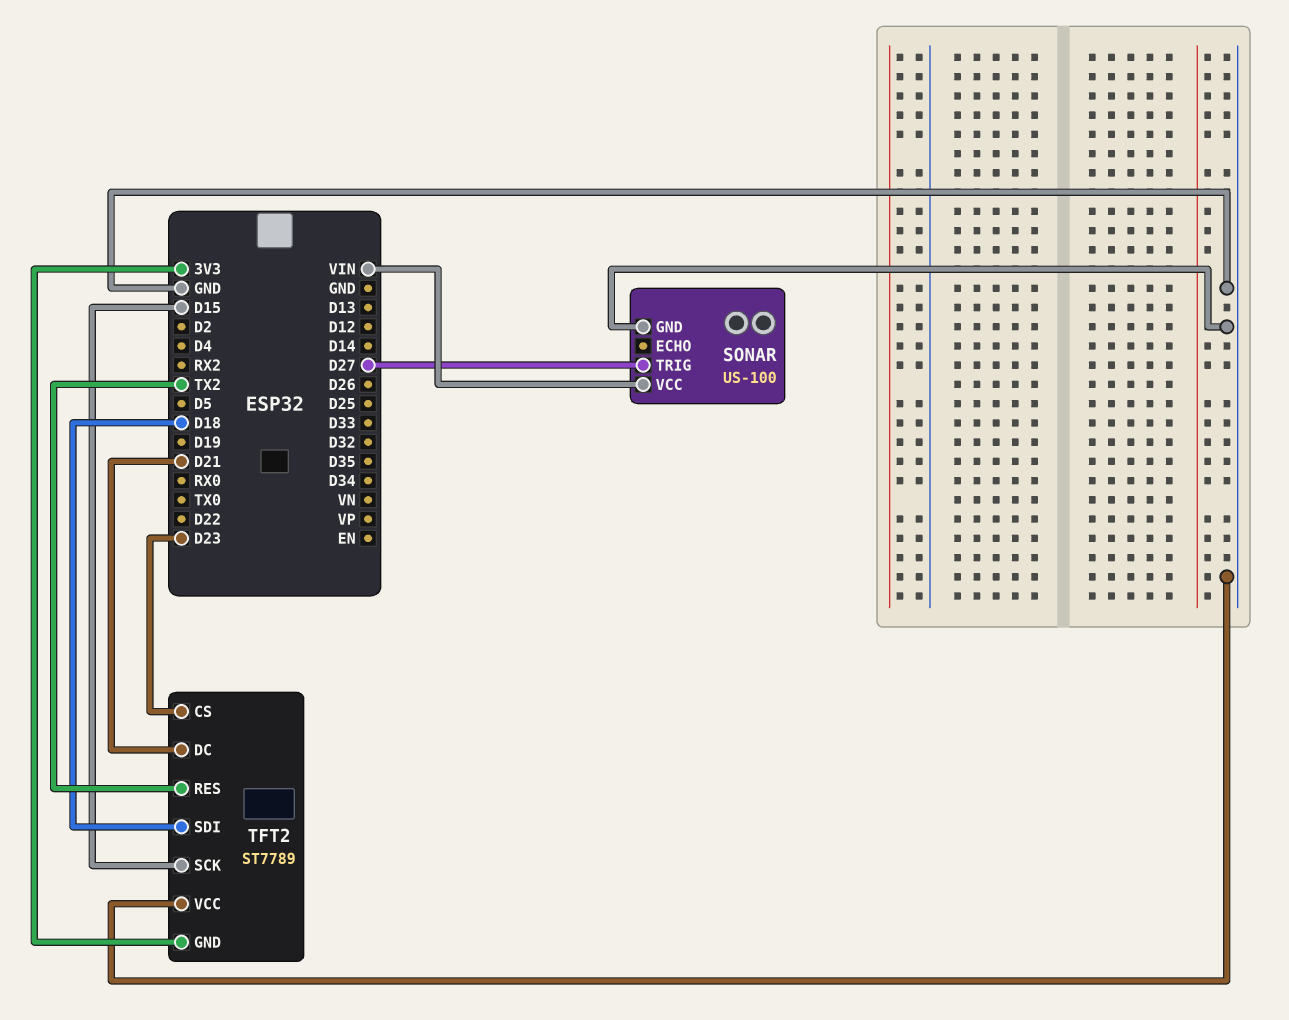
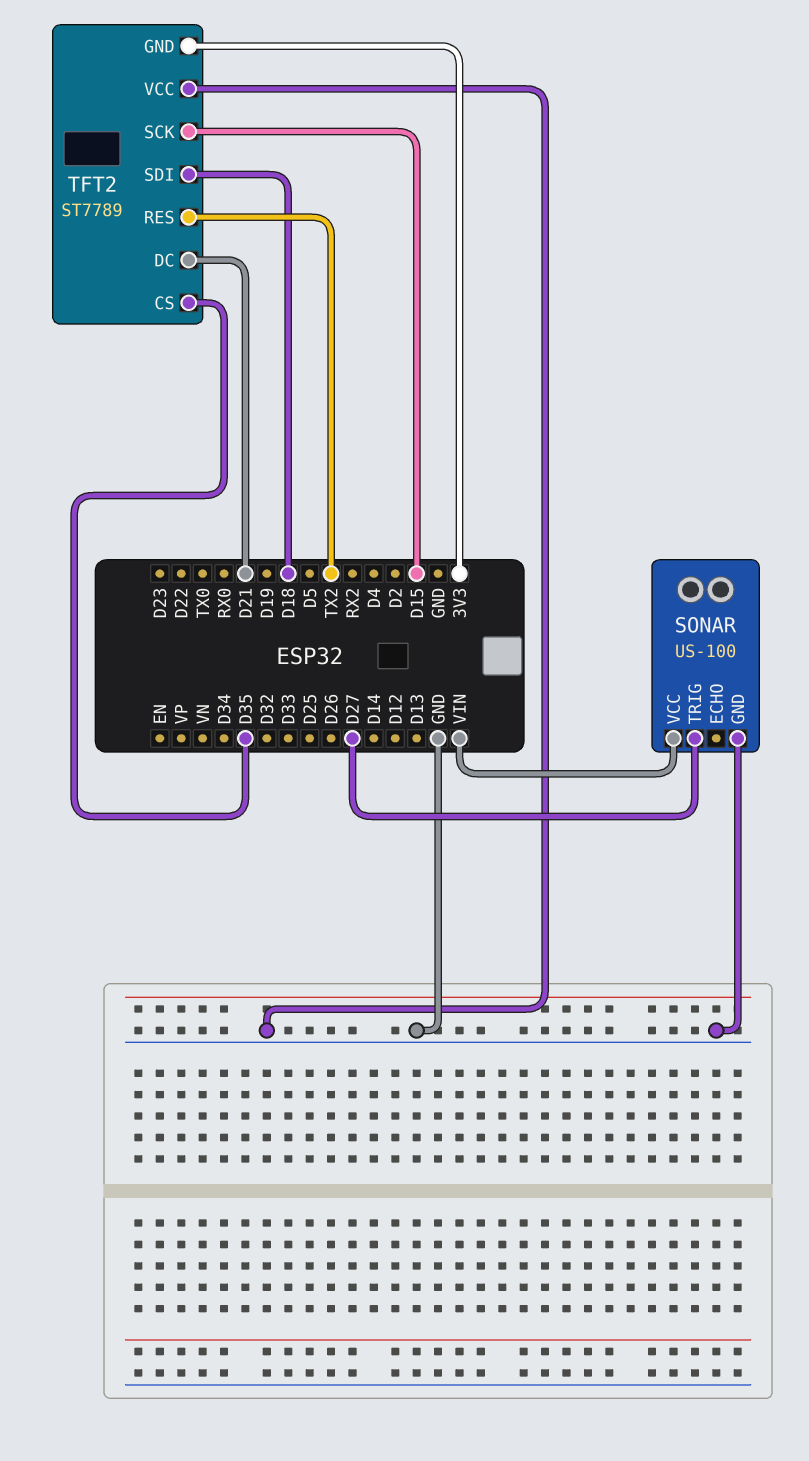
TFT2 pin CS: D23 -> D35

